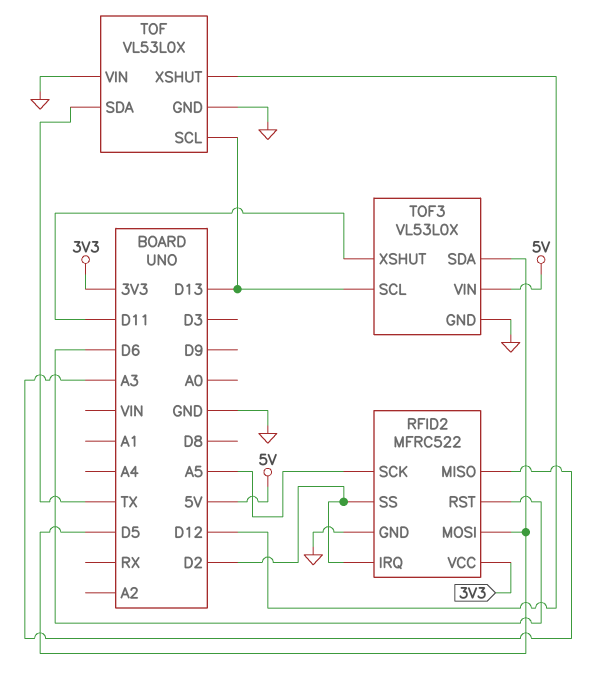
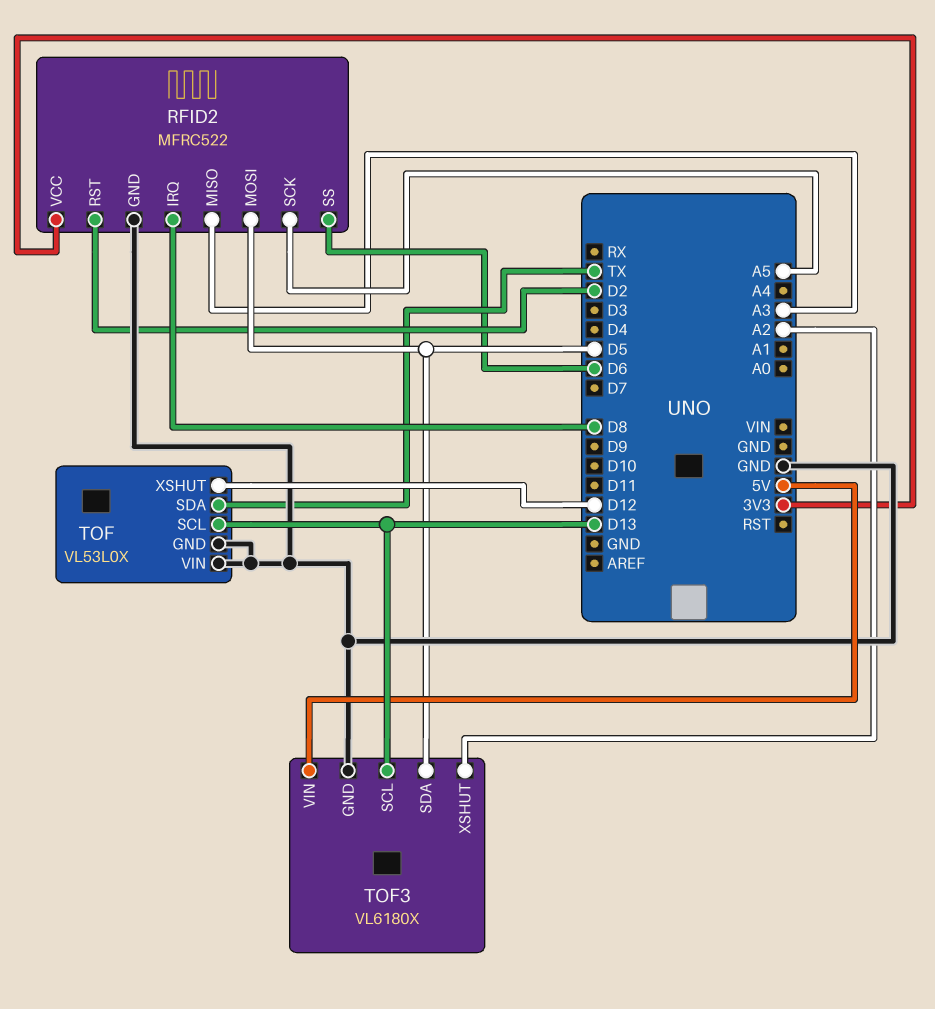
RFID2 pin IRQ: D2 -> D8
RFID2 pin RST: D6 -> D2
RFID2 pin SS: D2 -> D6
TOF3: VL53L0X -> VL6180X
TOF3 pin XSHUT: D11 -> A2

